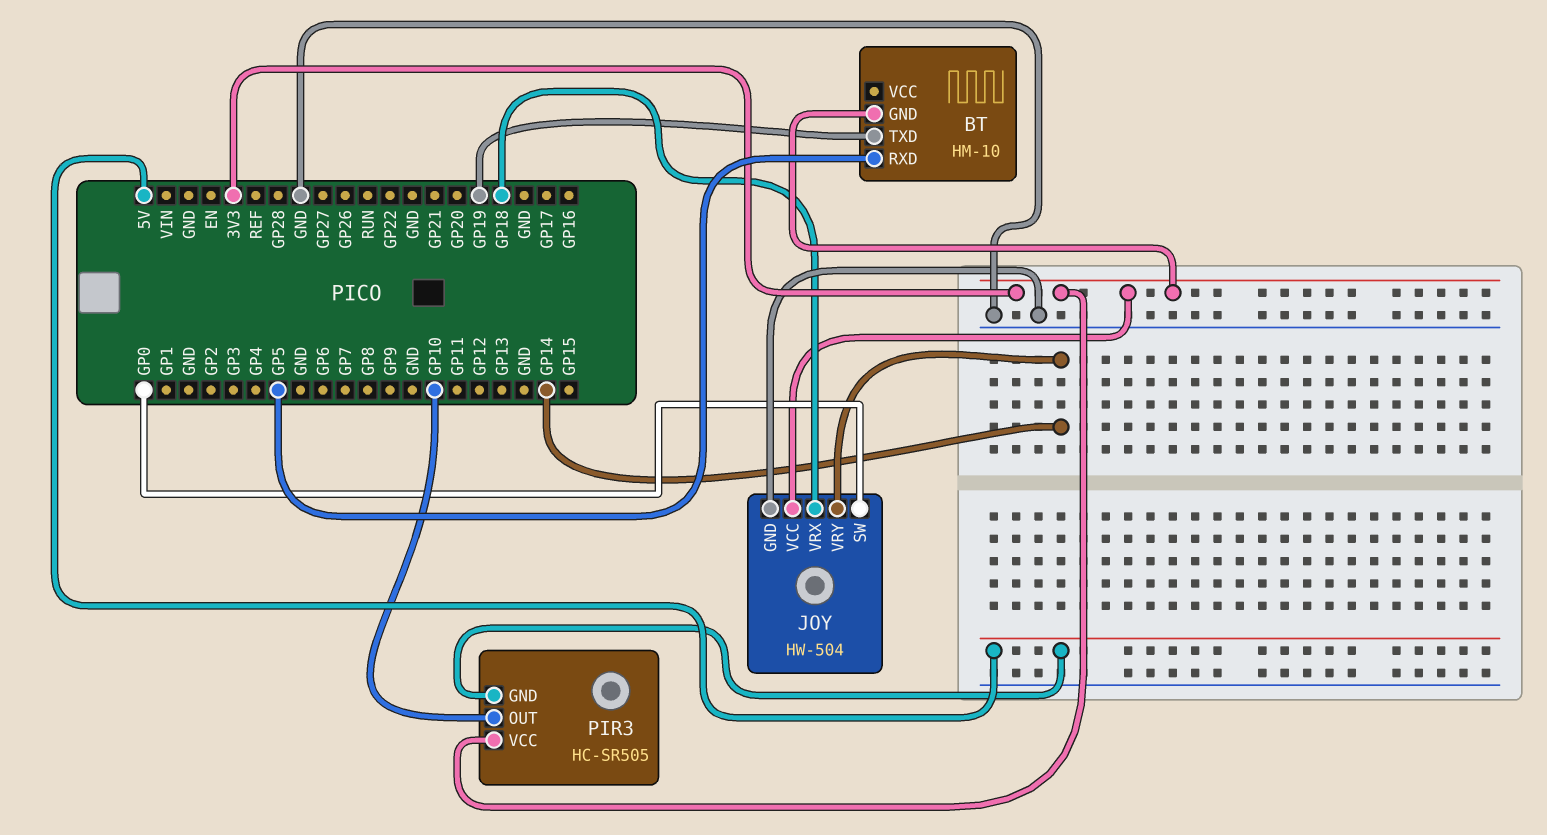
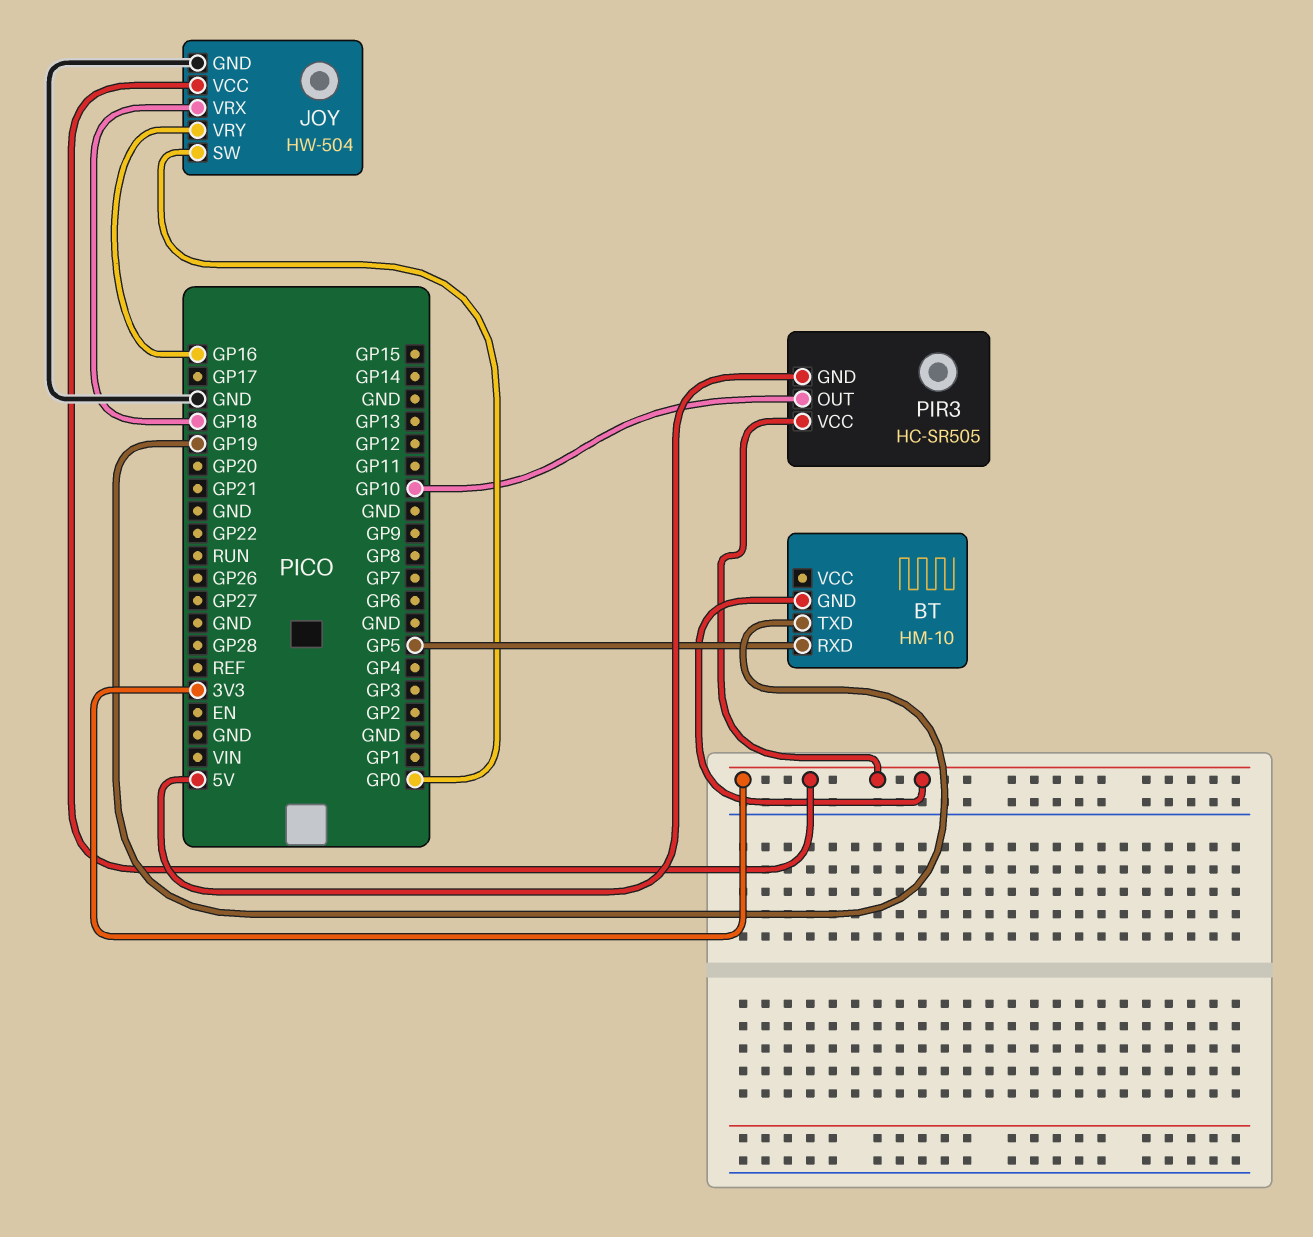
JOY pin VRY: GP14 -> GP16

